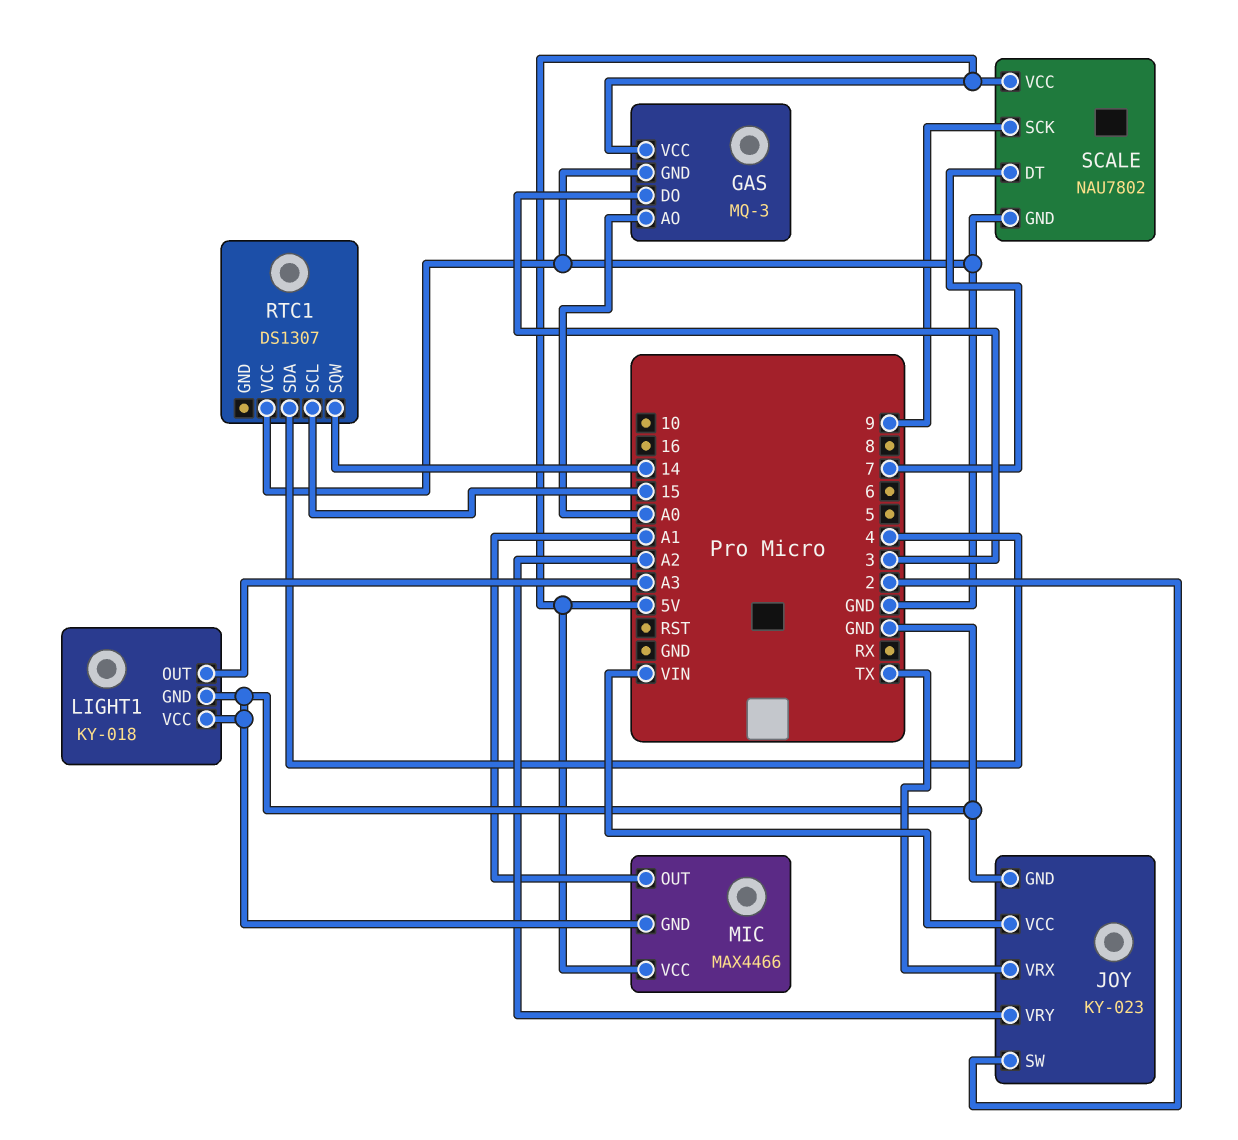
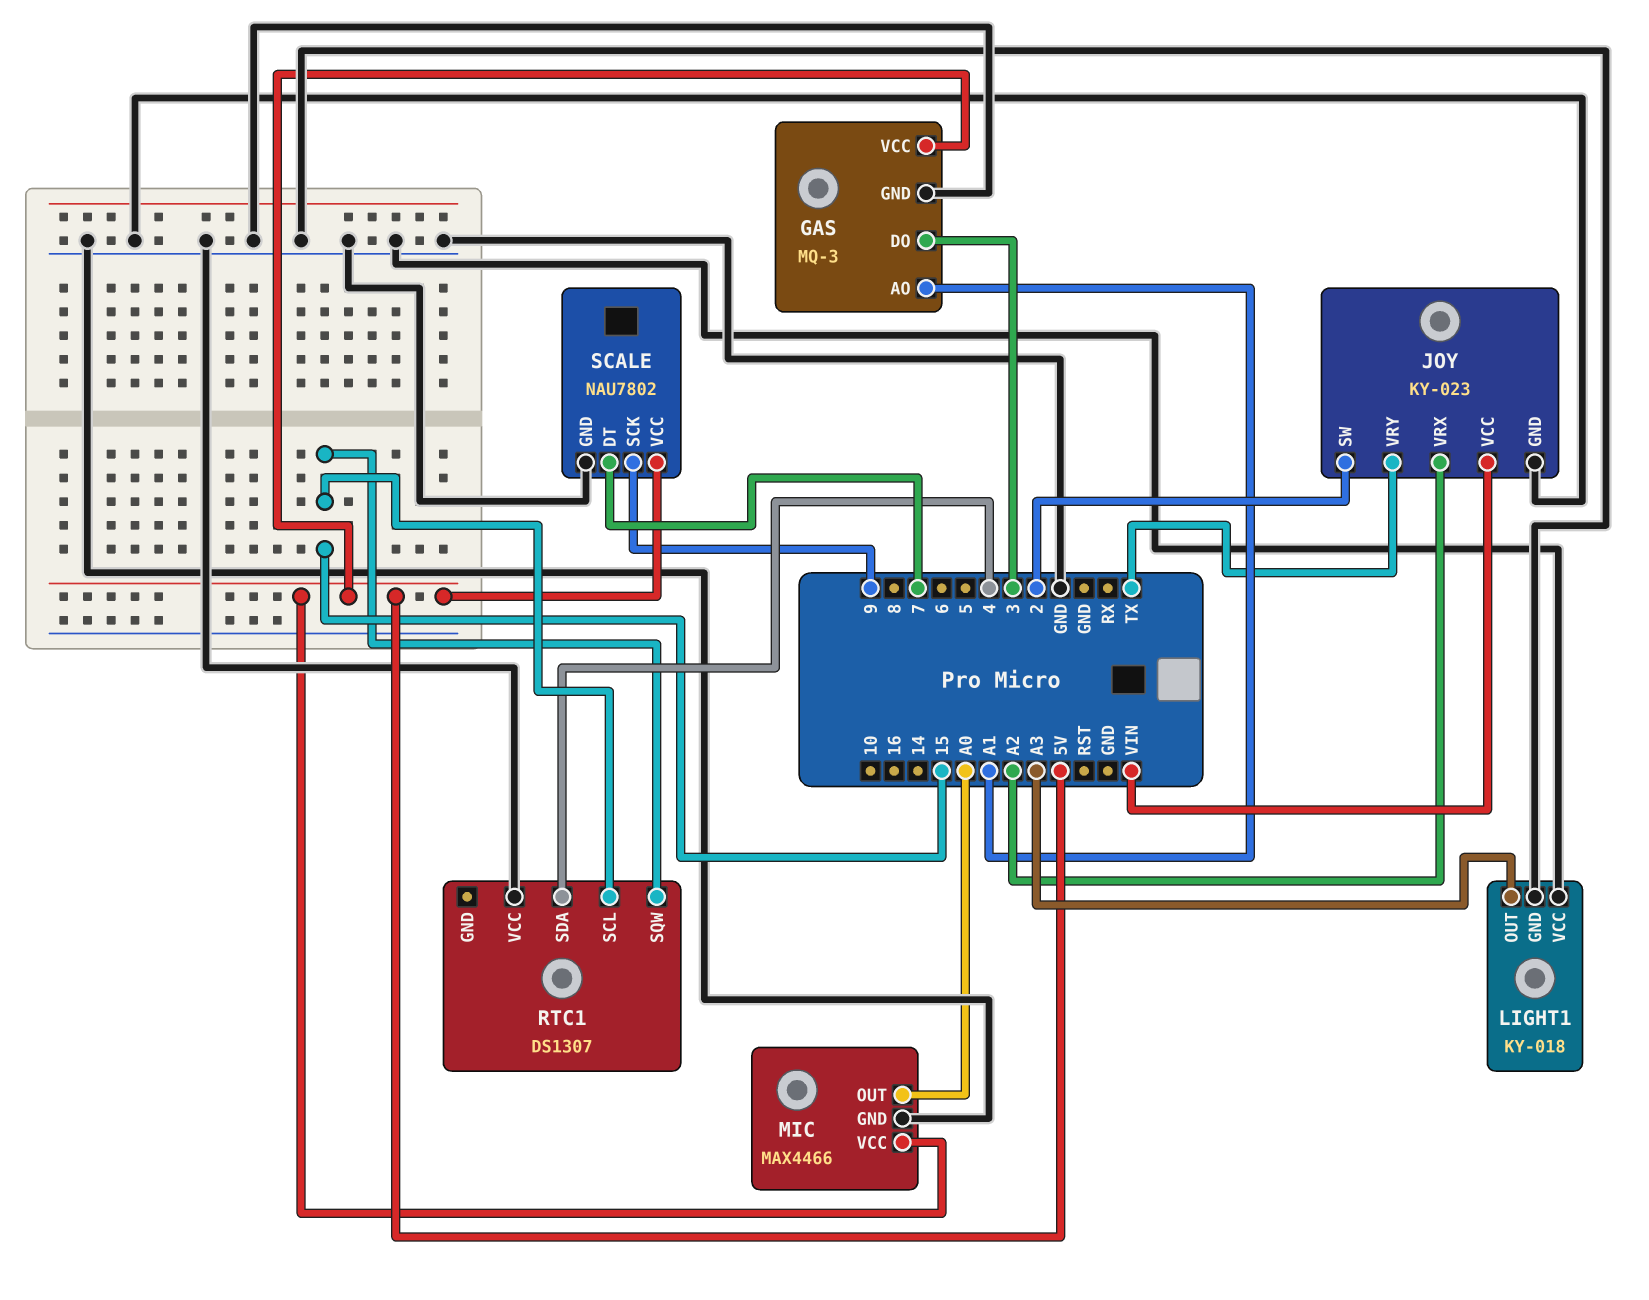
GAS pin AO: A0 -> A1
JOY pin VRX: TX -> A2
JOY pin VRY: A2 -> TX
MIC pin OUT: A1 -> A0
RTC1 pin SQW: 14 -> 15

